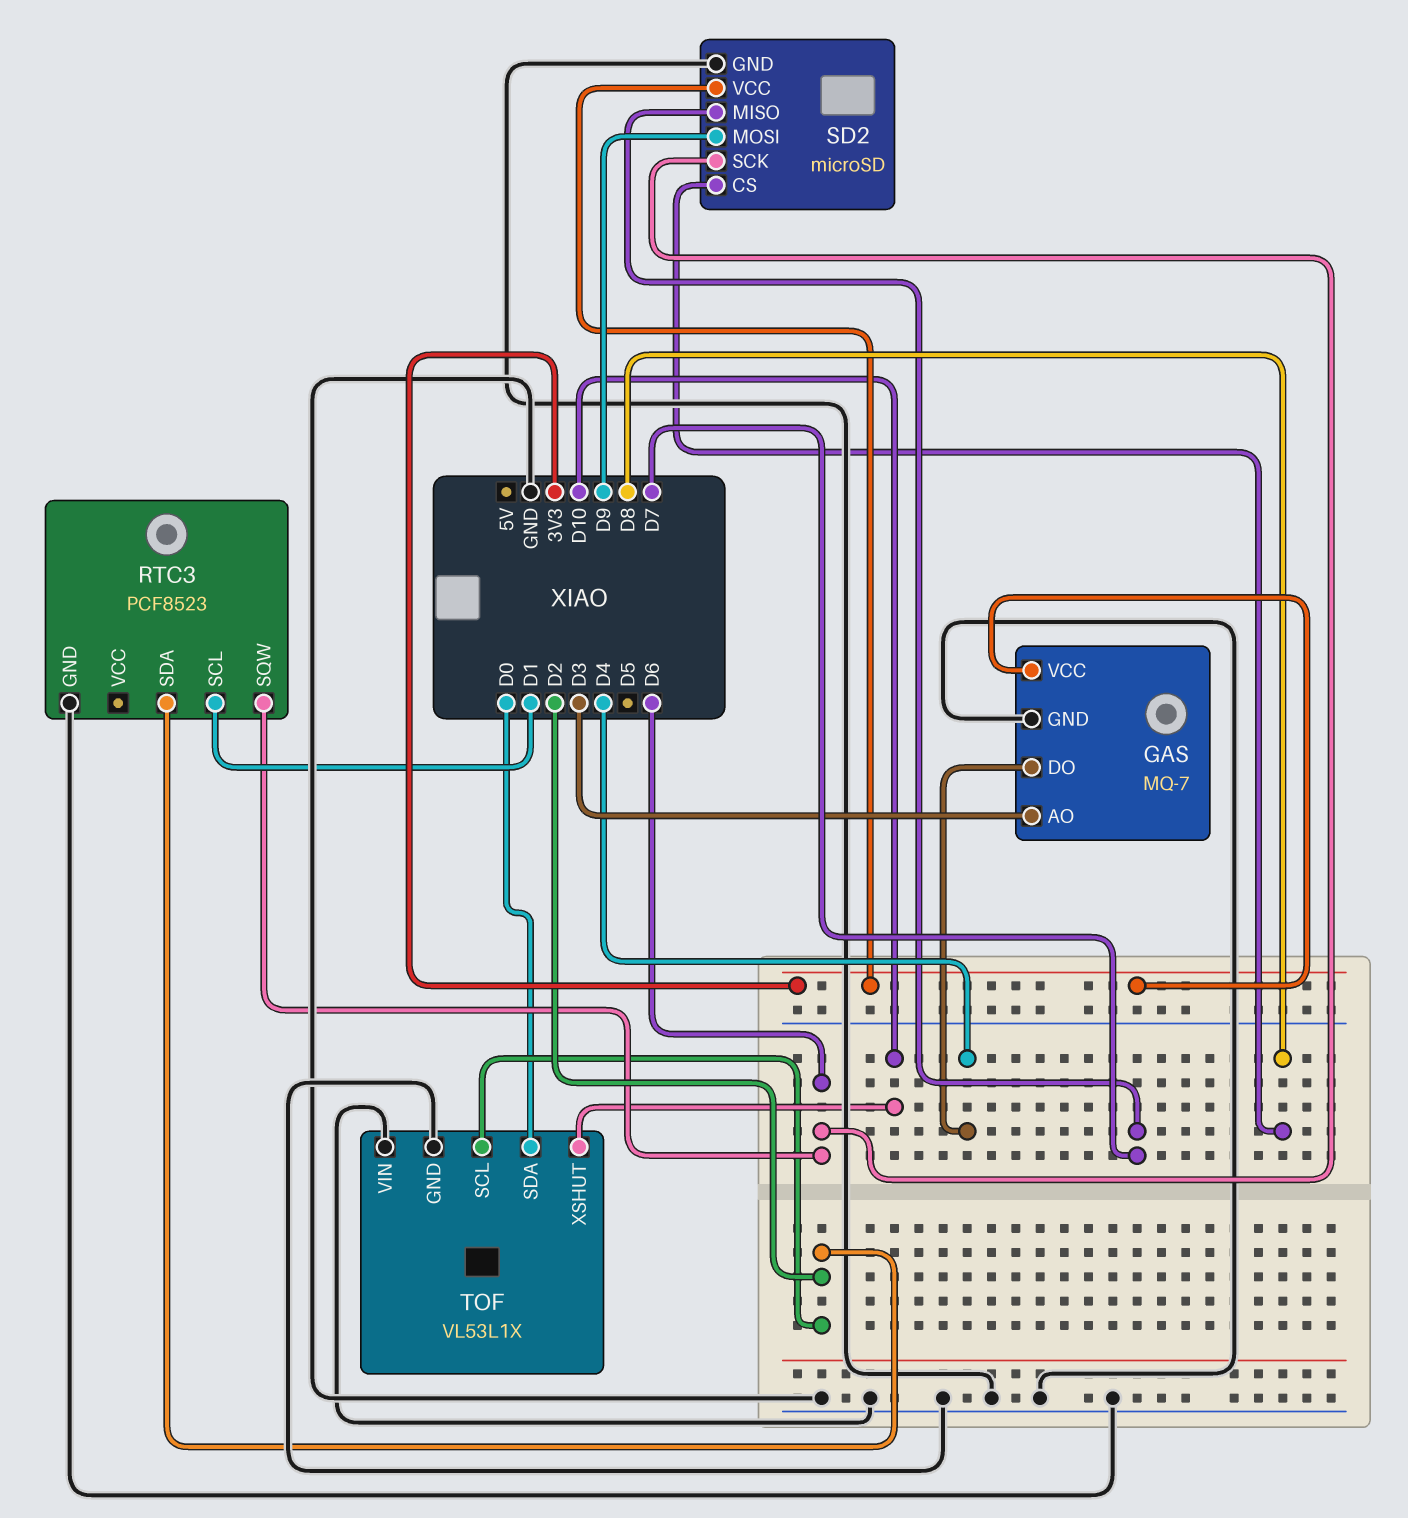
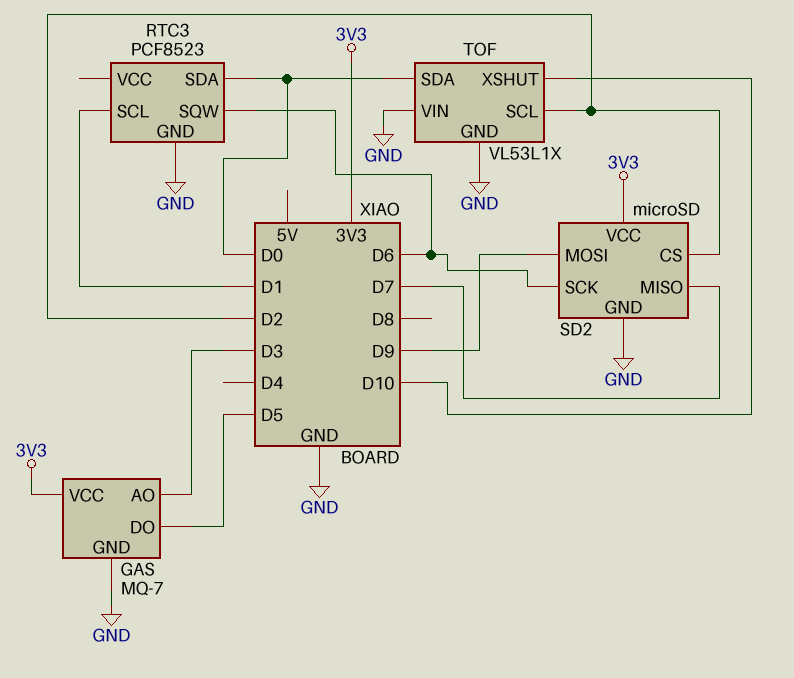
GAS pin DO: D4 -> D5
RTC3 pin SDA: D2 -> D0
SD2 pin CS: D8 -> D2

